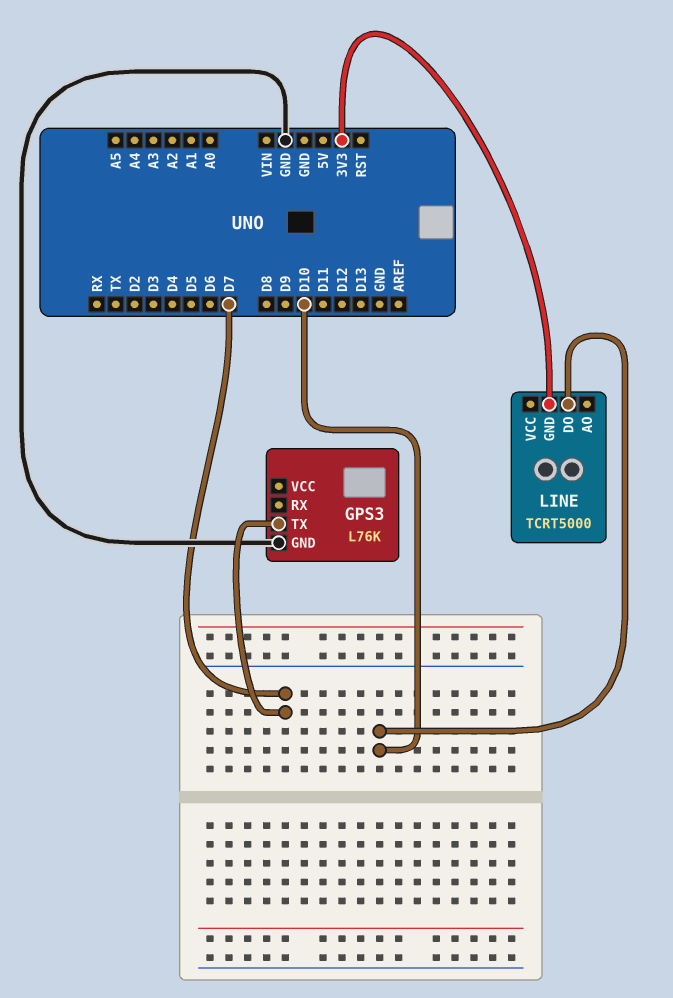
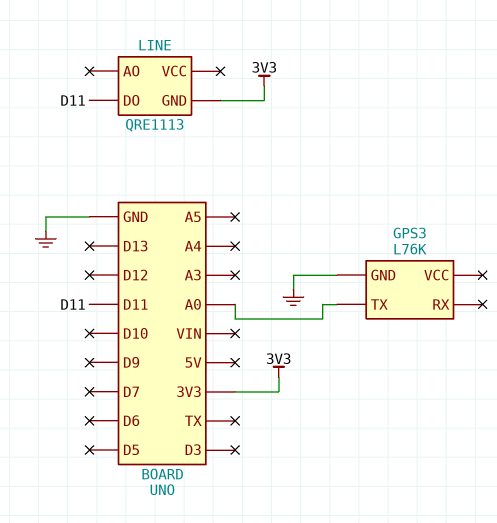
GPS3 pin TX: D7 -> A0
LINE: TCRT5000 -> QRE1113
LINE pin DO: D10 -> D11

